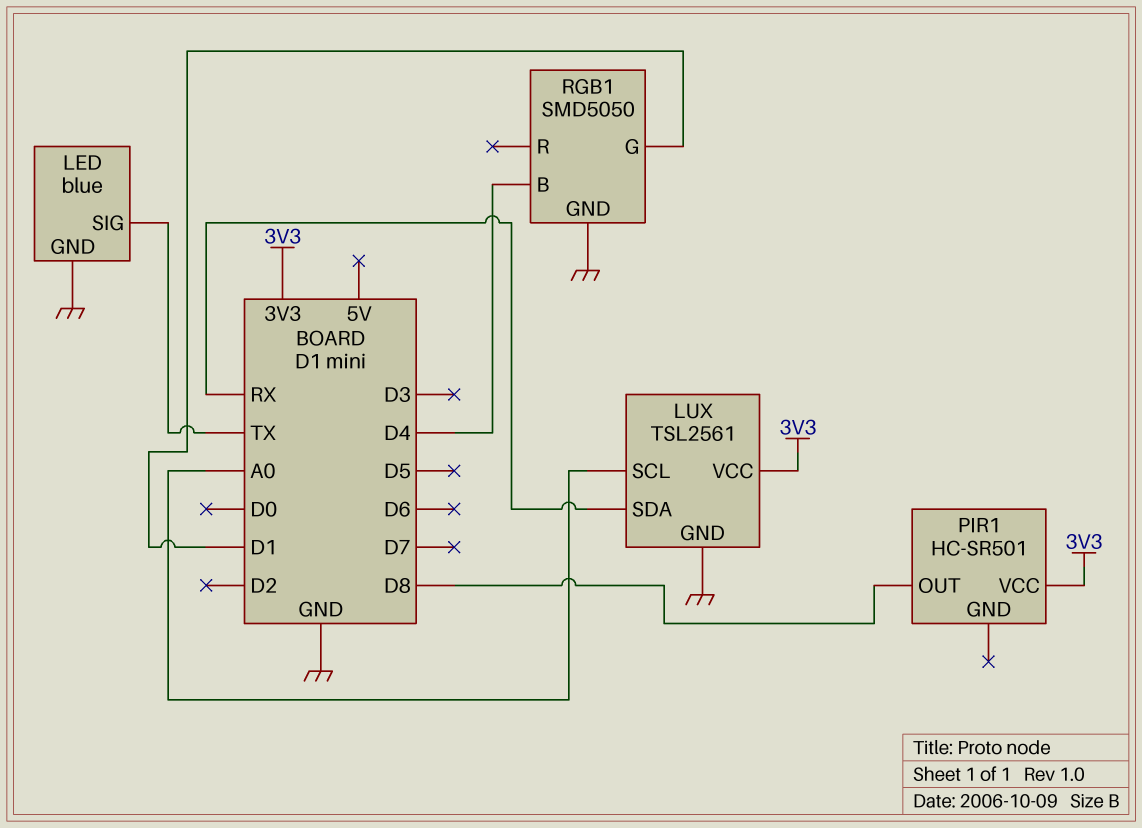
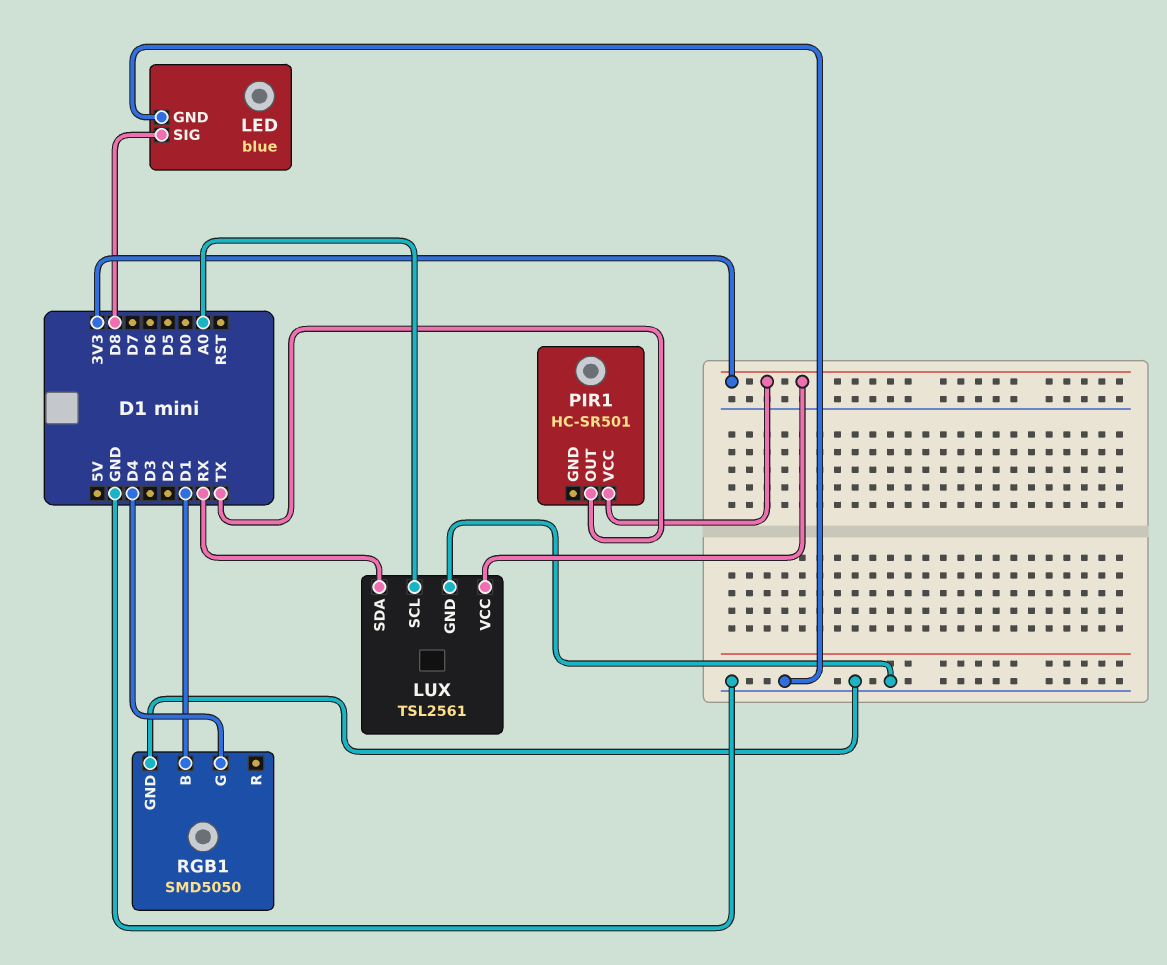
LED pin SIG: TX -> D8
PIR1 pin OUT: D8 -> TX
RGB1 pin B: D4 -> D1
RGB1 pin G: D1 -> D4

